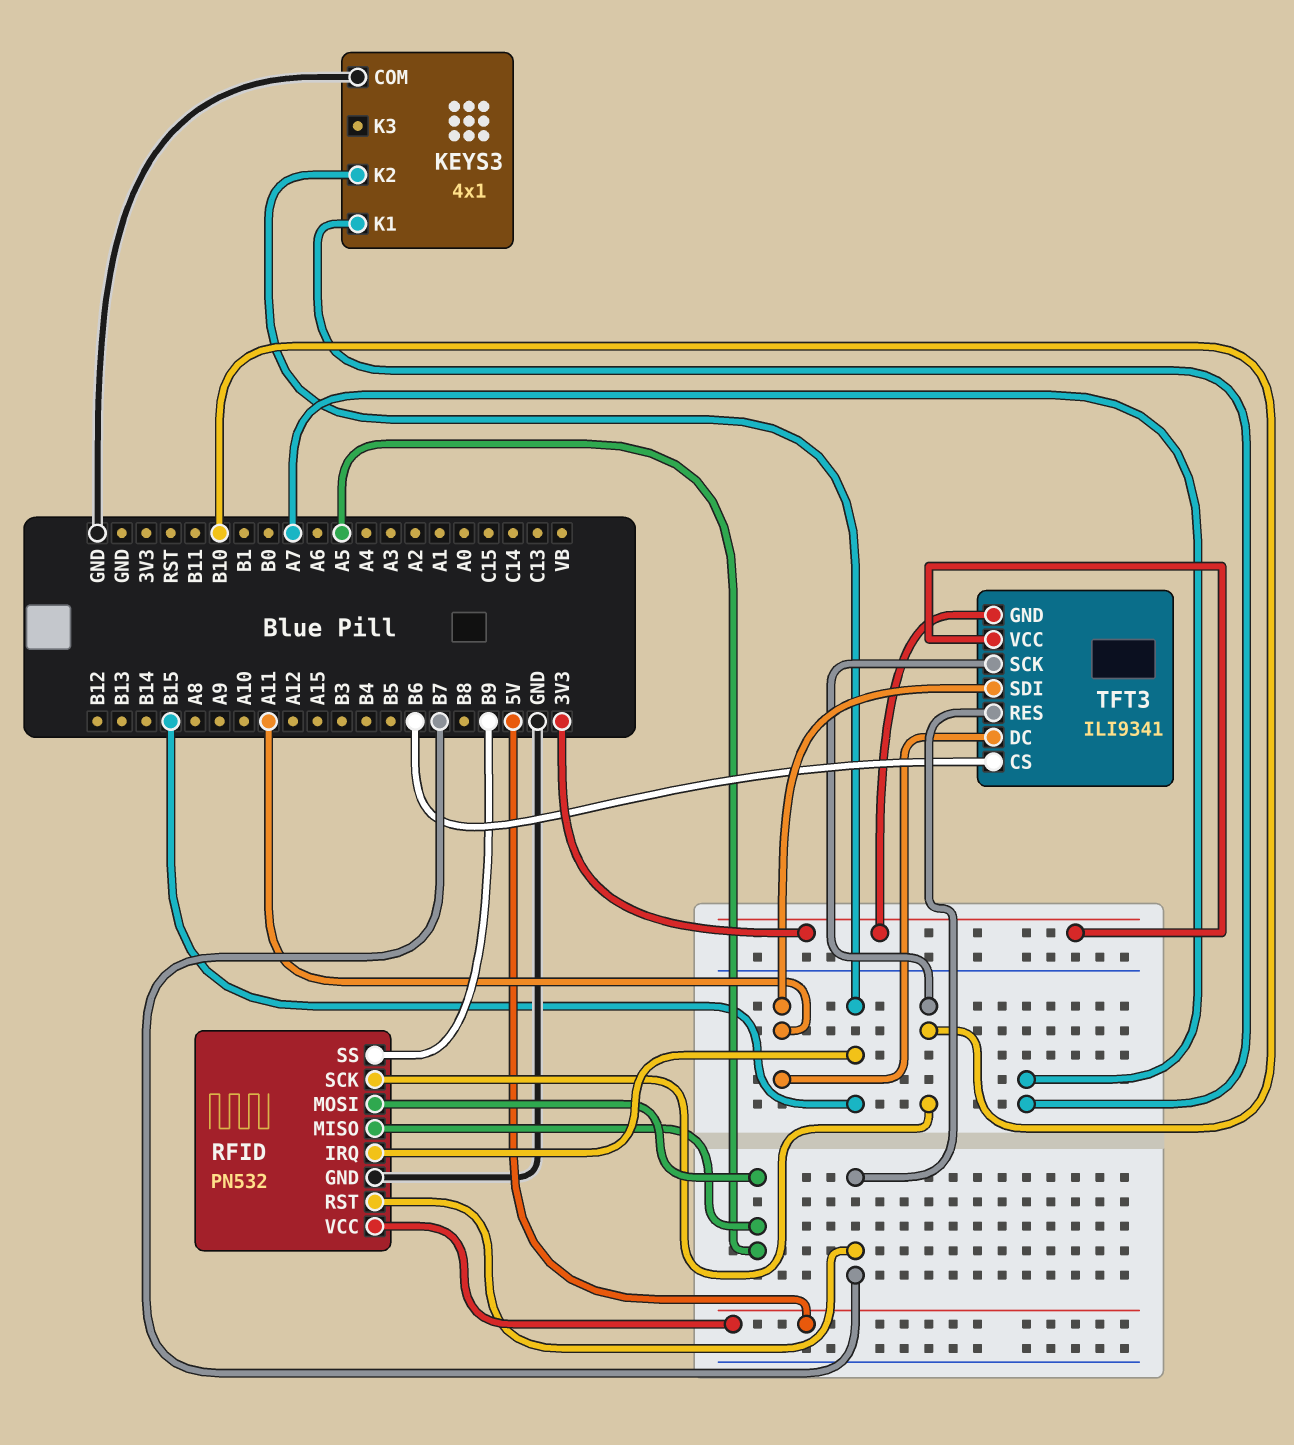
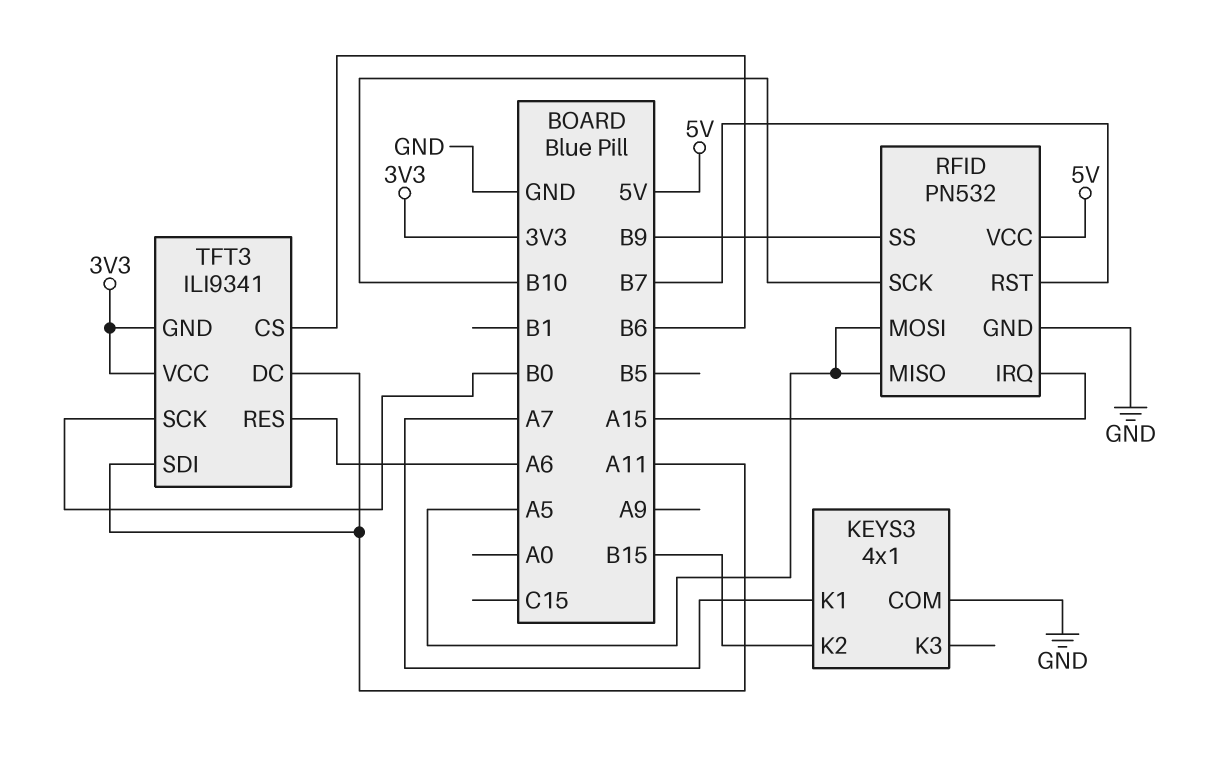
RFID pin IRQ: B15 -> A15
TFT3 pin RES: B7 -> A6
TFT3 pin SCK: B10 -> B0

